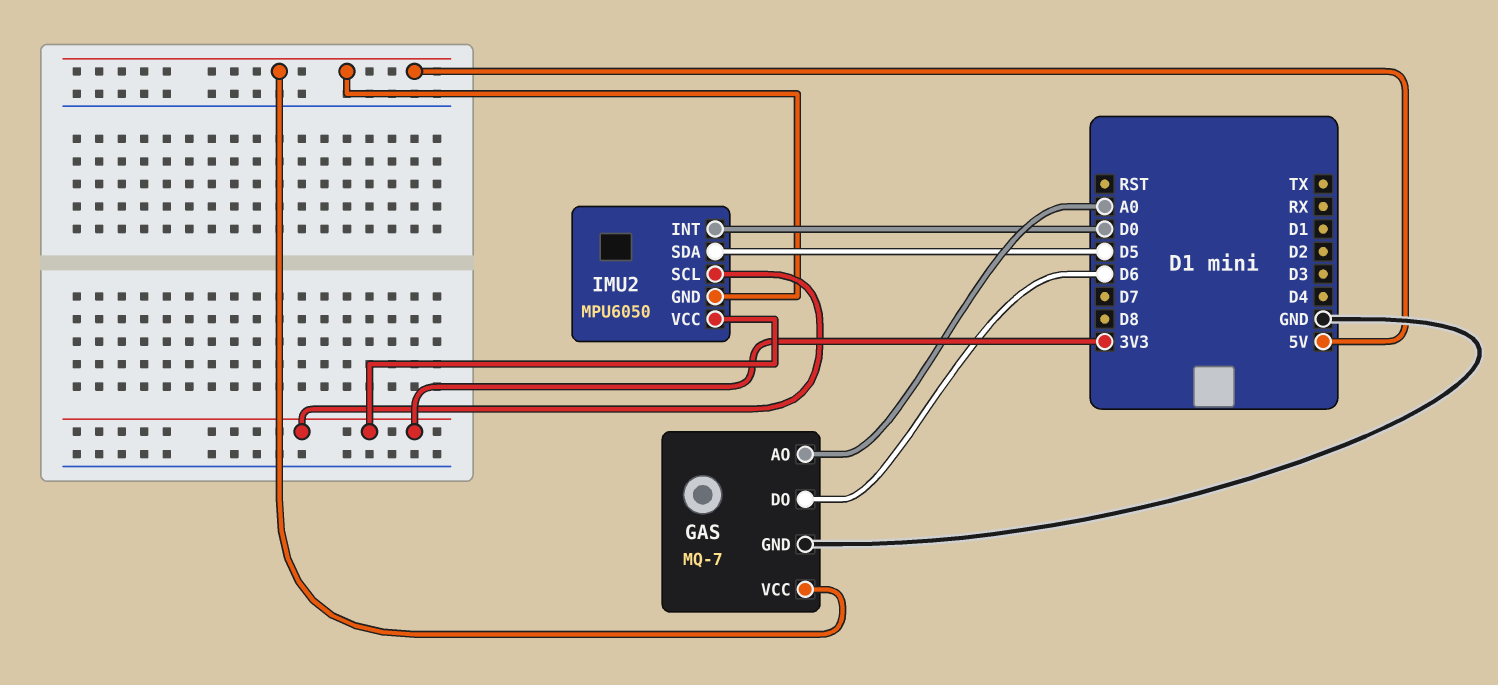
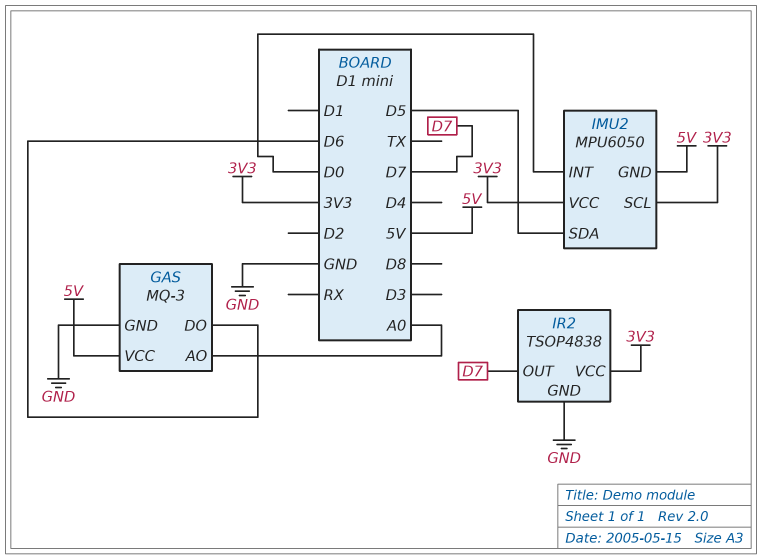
GAS: MQ-7 -> MQ-3
IR2: none -> TSOP4838
IR2 pin GND: none -> GND
IR2 pin OUT: none -> D7
IR2 pin VCC: none -> 3V3

